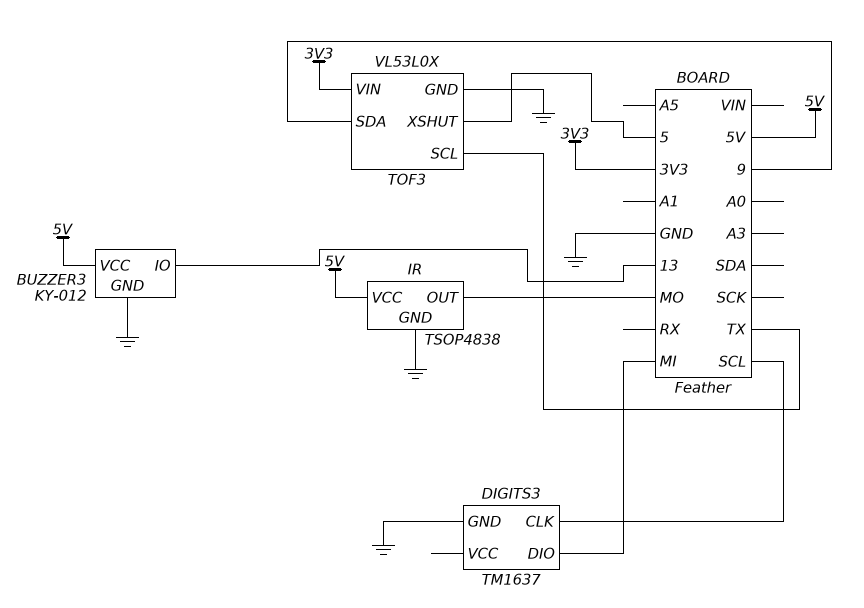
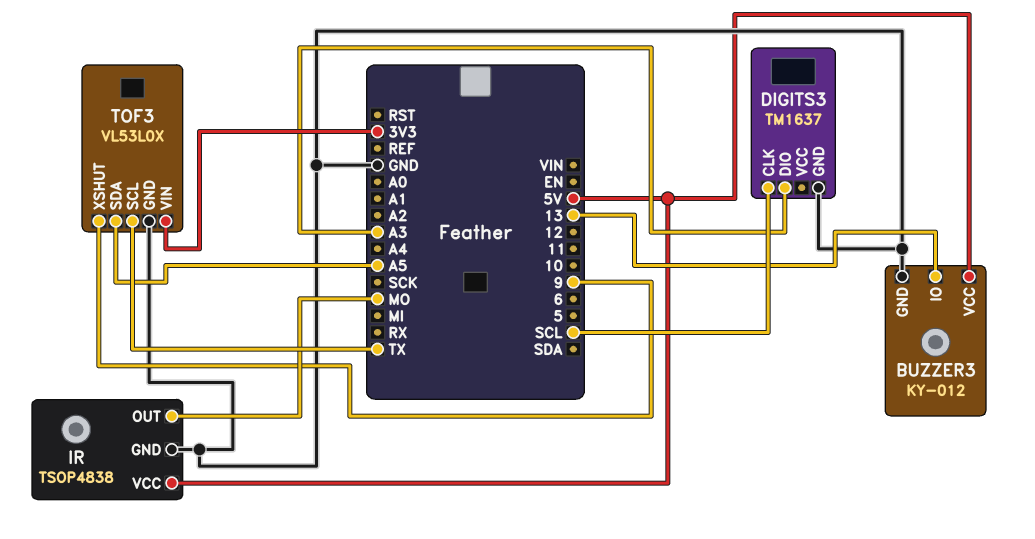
DIGITS3 pin DIO: MI -> A3
TOF3 pin SDA: 9 -> A5
TOF3 pin XSHUT: 5 -> 9

